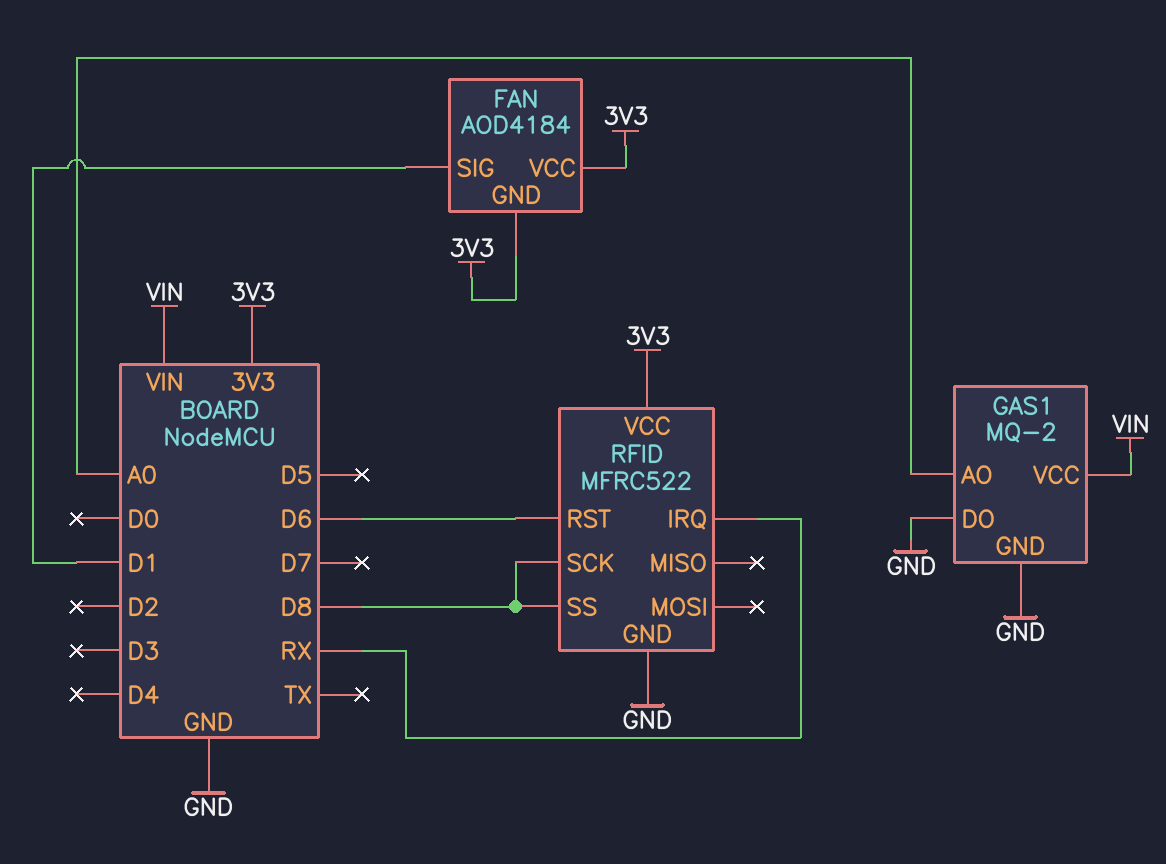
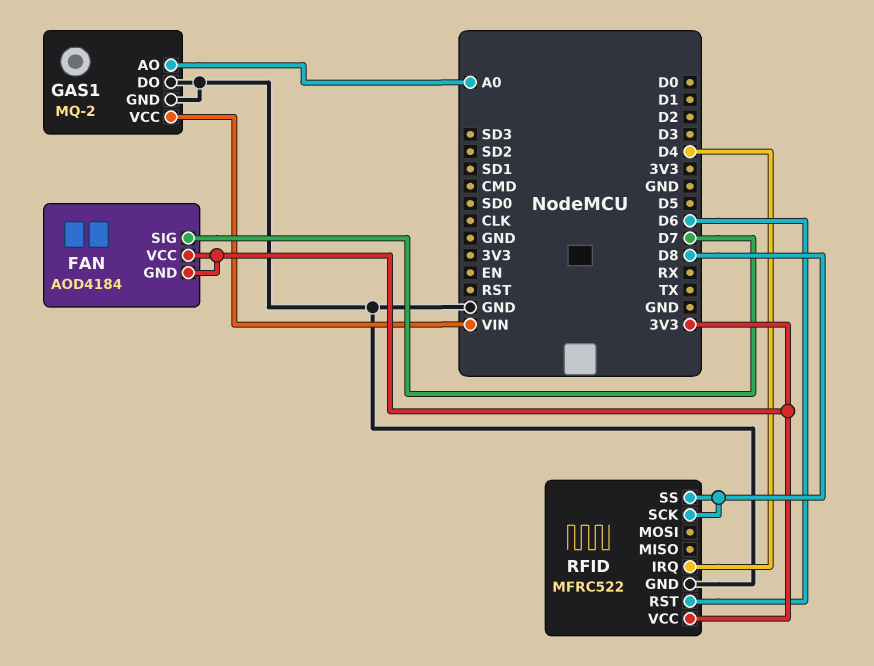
FAN pin SIG: D1 -> D7
RFID pin IRQ: RX -> D4

